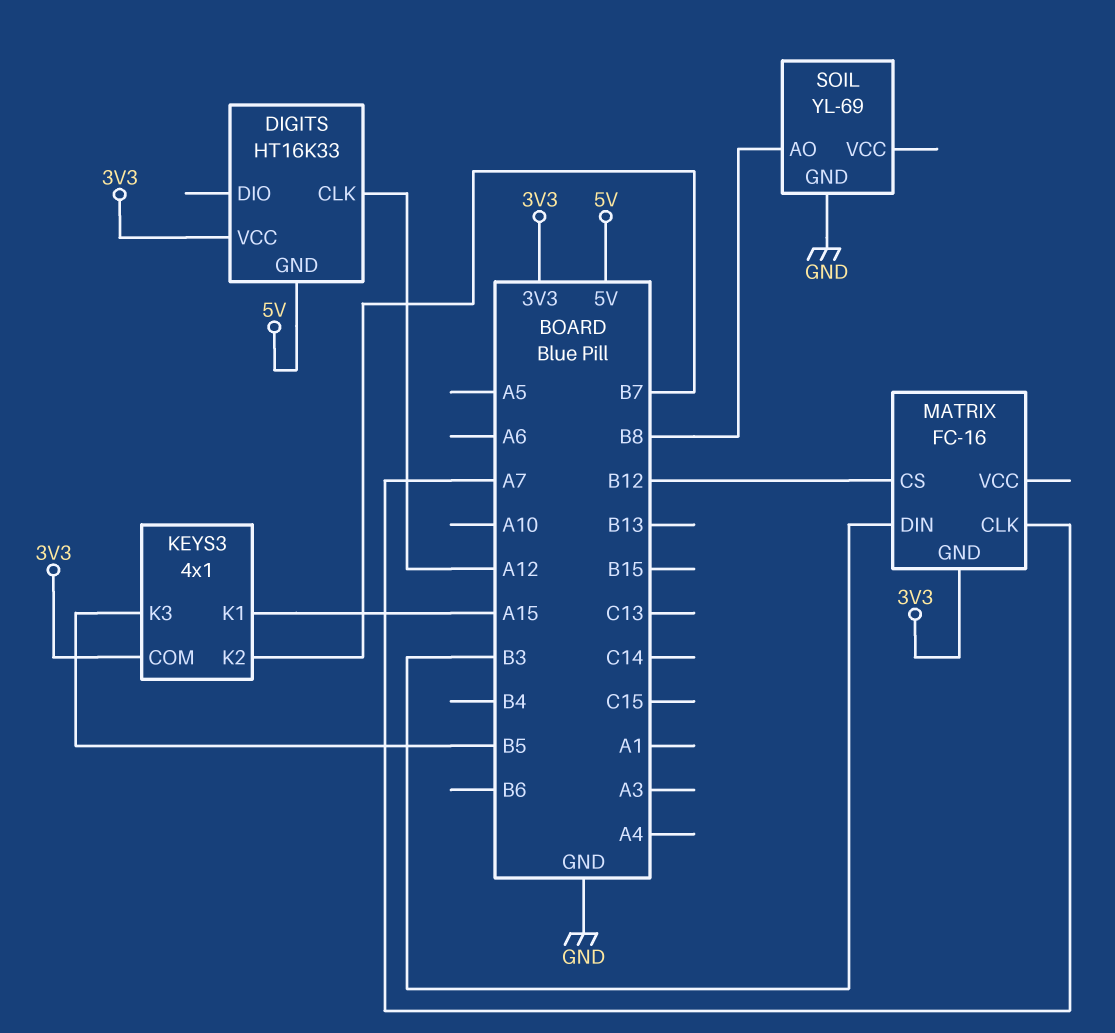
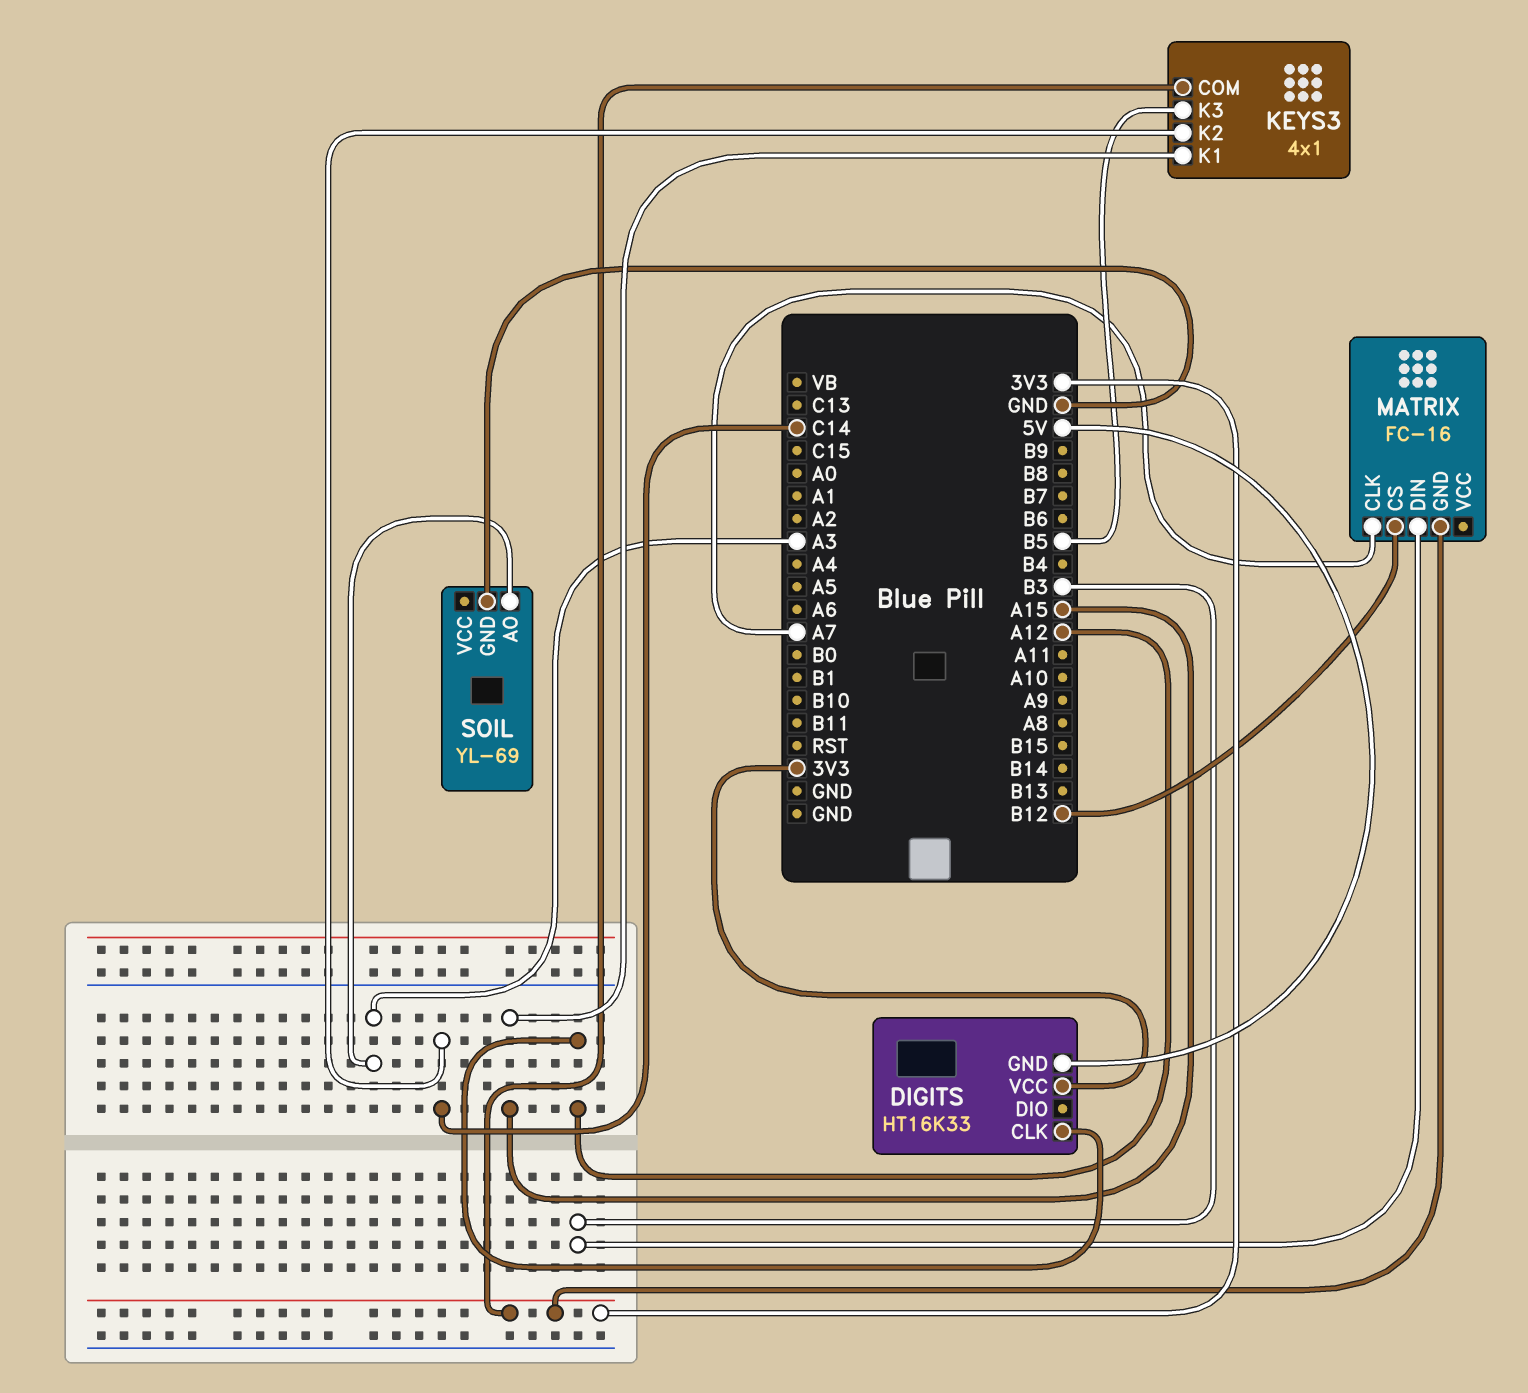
KEYS3 pin K2: B7 -> C14
SOIL pin AO: B8 -> A3

